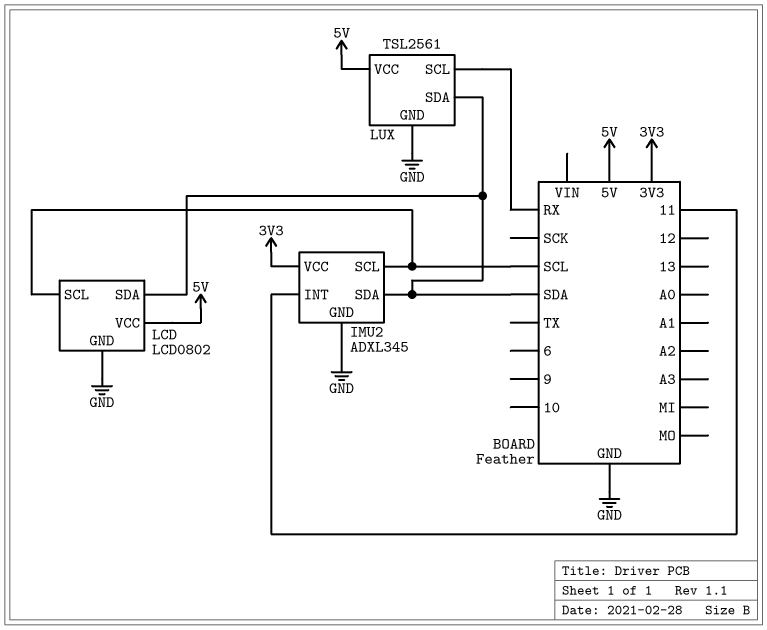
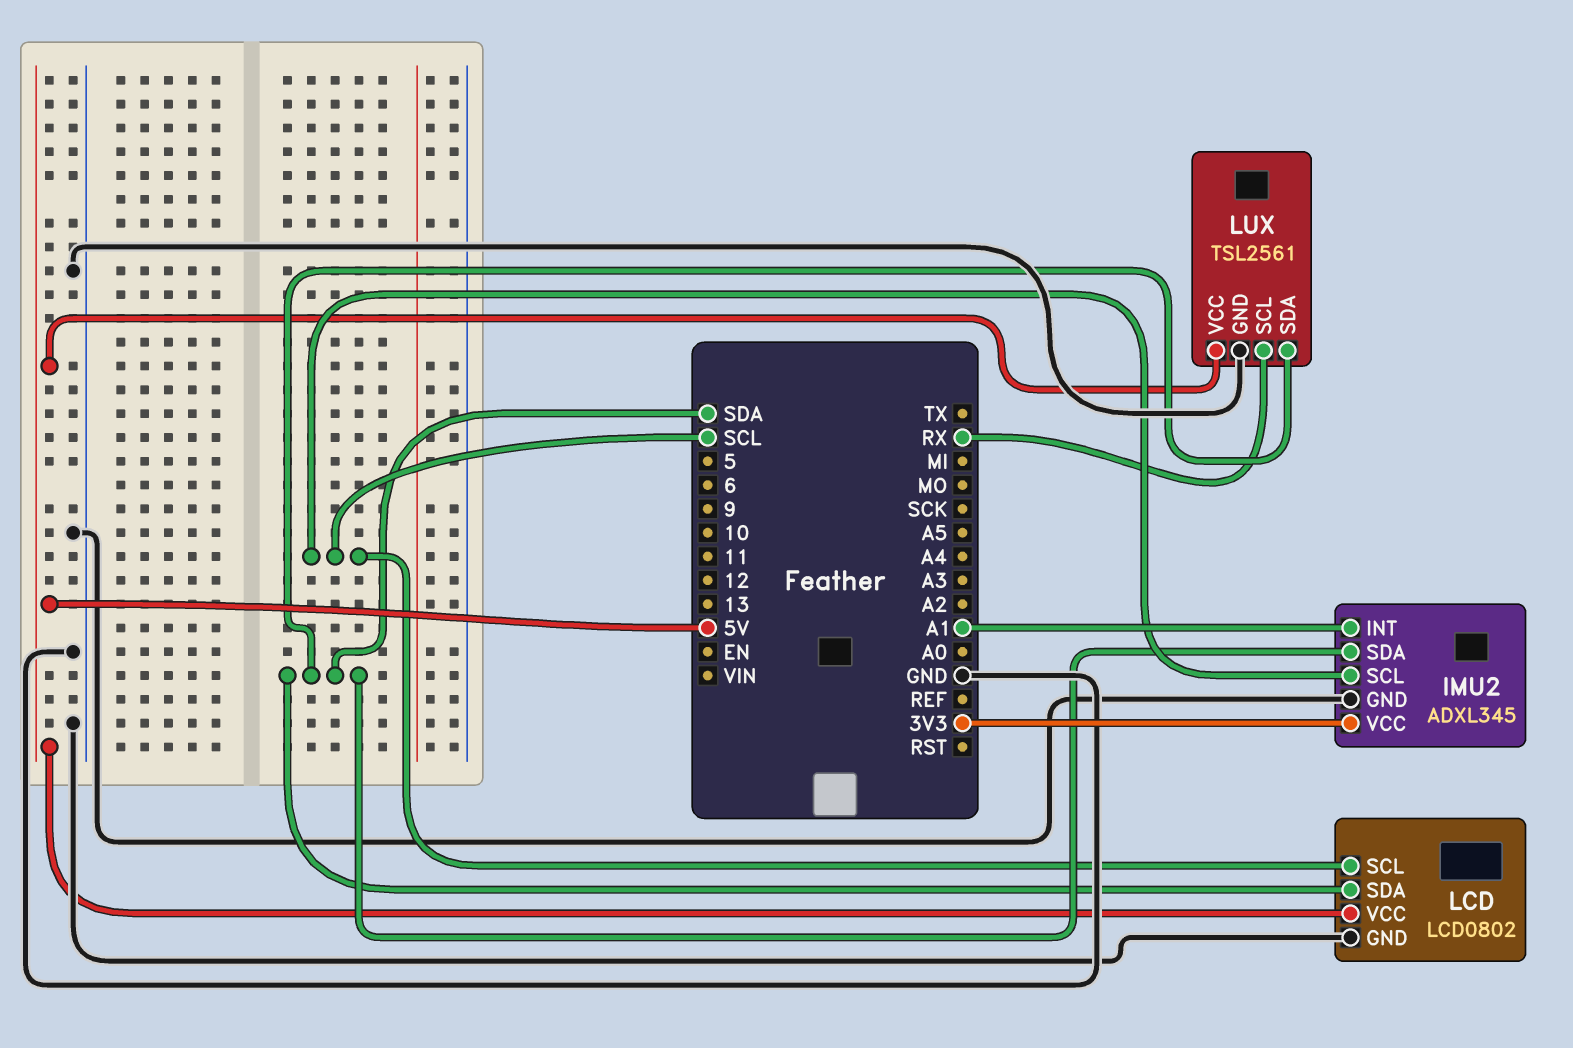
IMU2 pin INT: 11 -> A1

